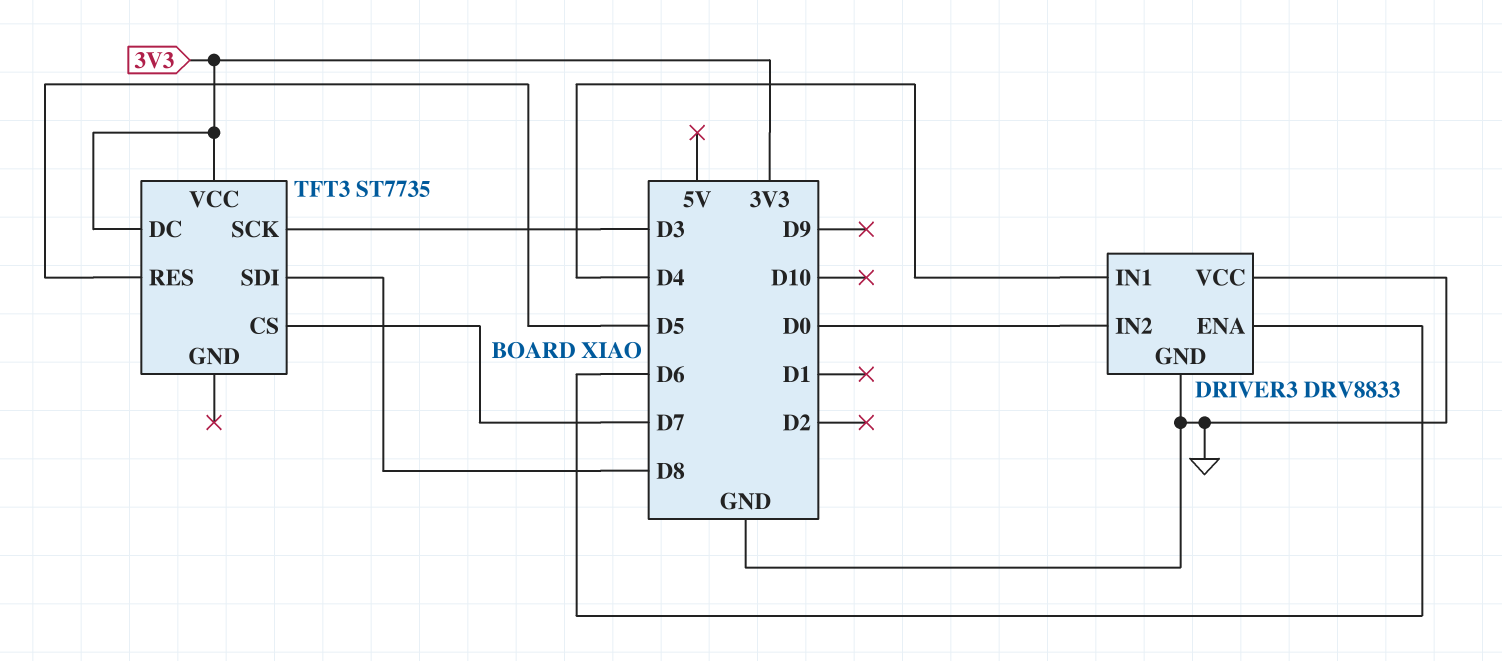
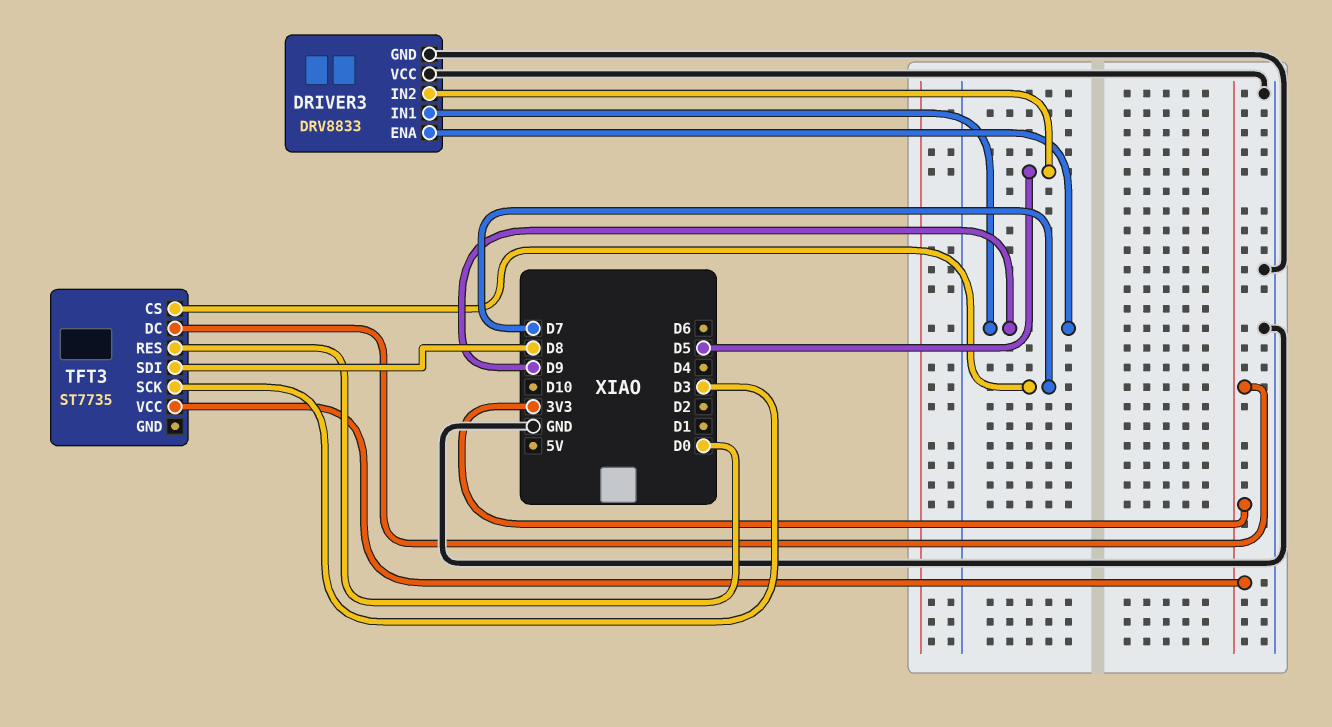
DRIVER3 pin ENA: D6 -> D9
DRIVER3 pin IN1: D4 -> D9
DRIVER3 pin IN2: D0 -> D5
TFT3 pin RES: D5 -> D0

